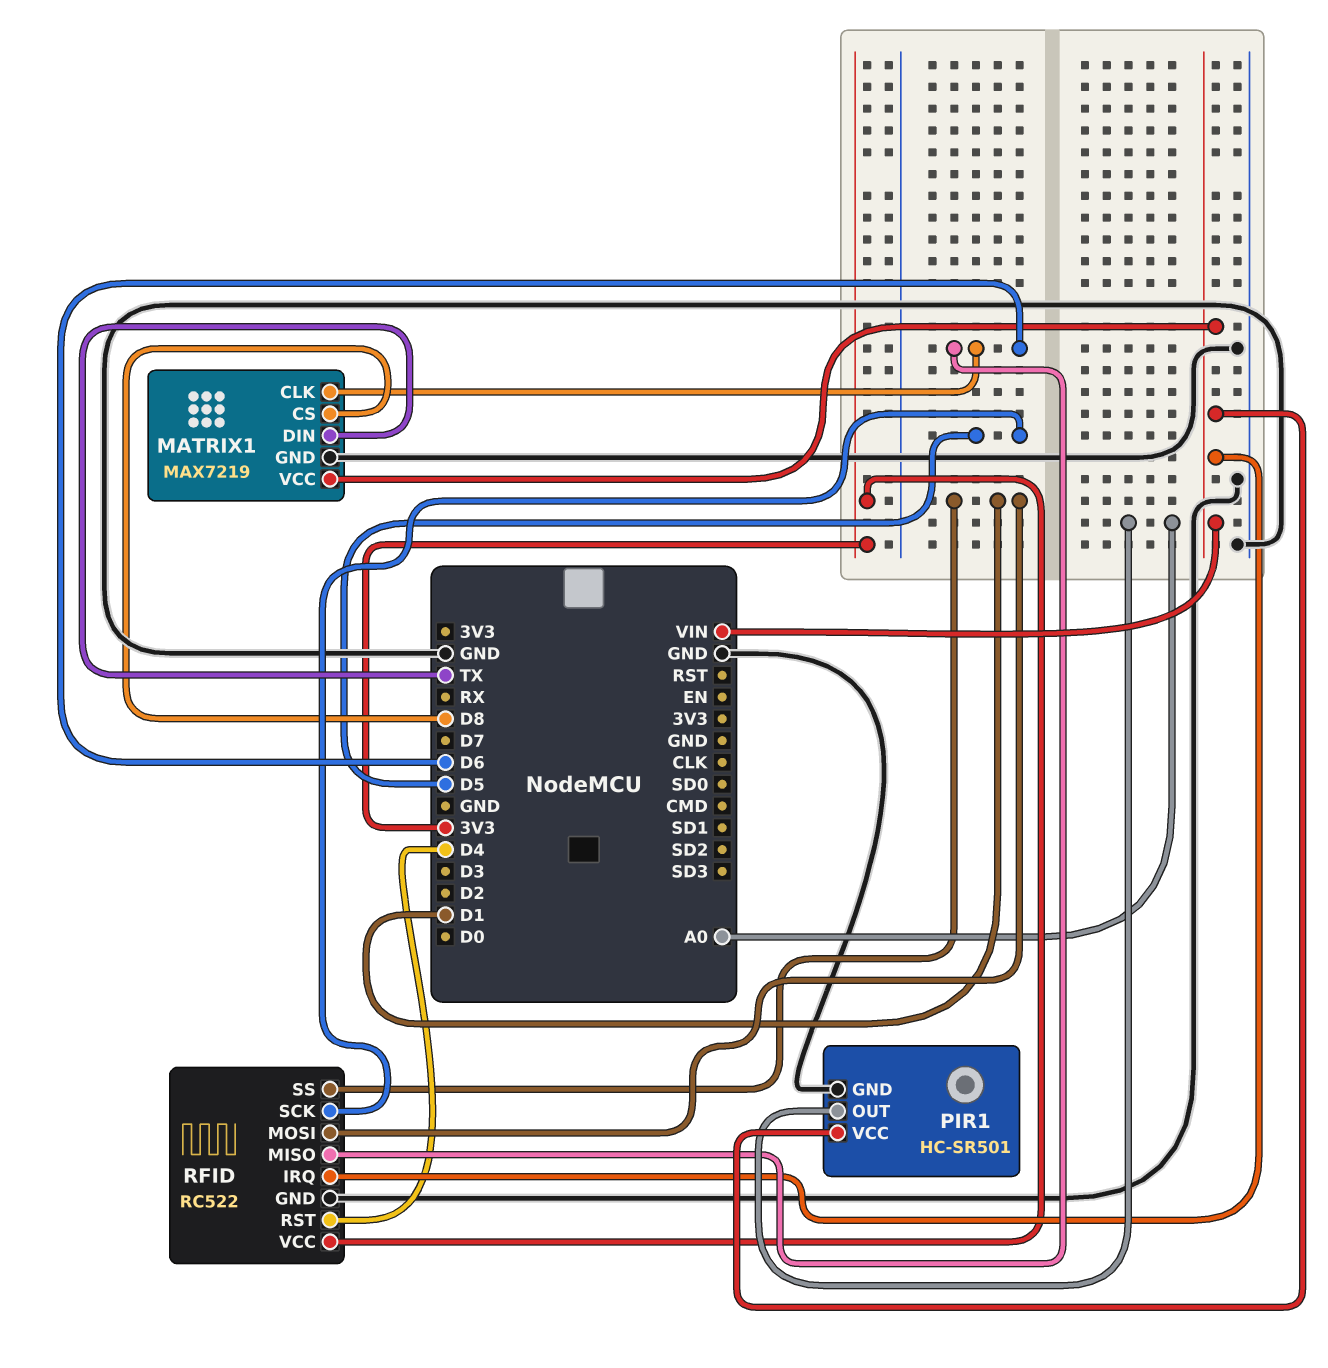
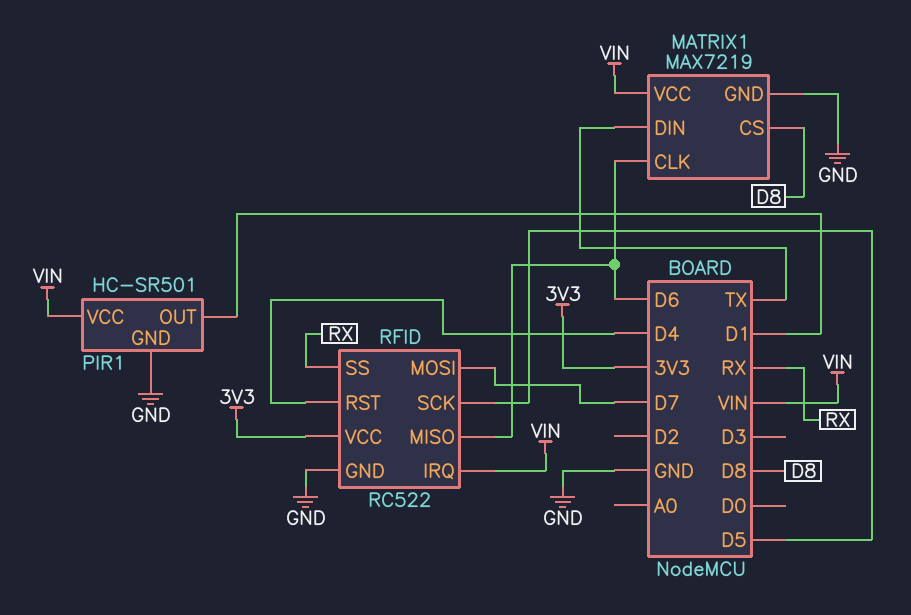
PIR1 pin OUT: A0 -> D1
RFID pin MOSI: D1 -> D7
RFID pin SS: D1 -> RX

